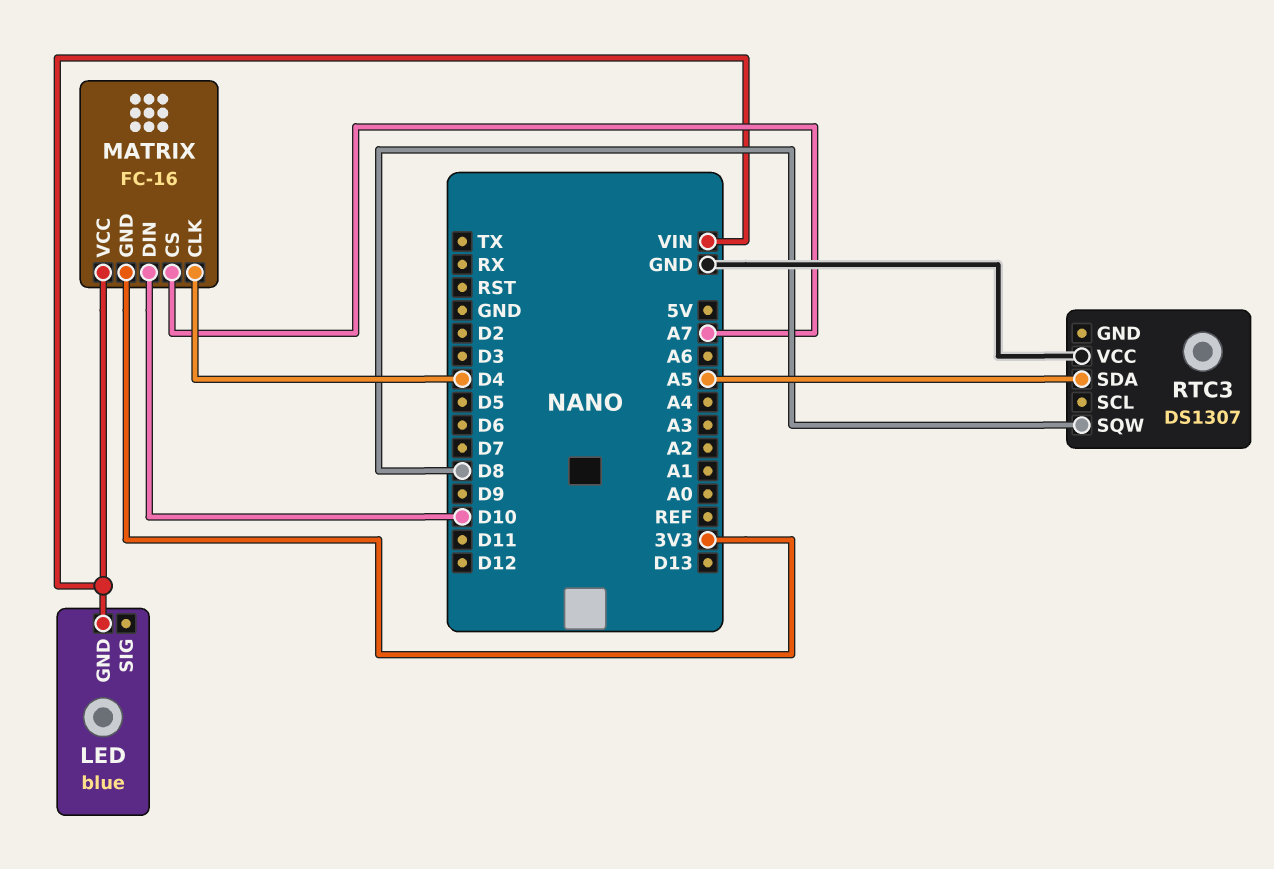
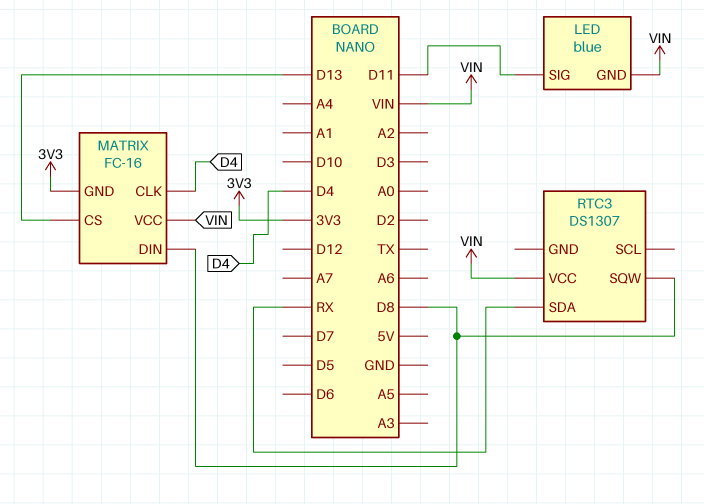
LED pin SIG: none -> D11
MATRIX pin CS: A7 -> D13
MATRIX pin DIN: D10 -> D8
RTC3 pin SDA: A5 -> RX
RTC3 pin VCC: GND -> VIN

